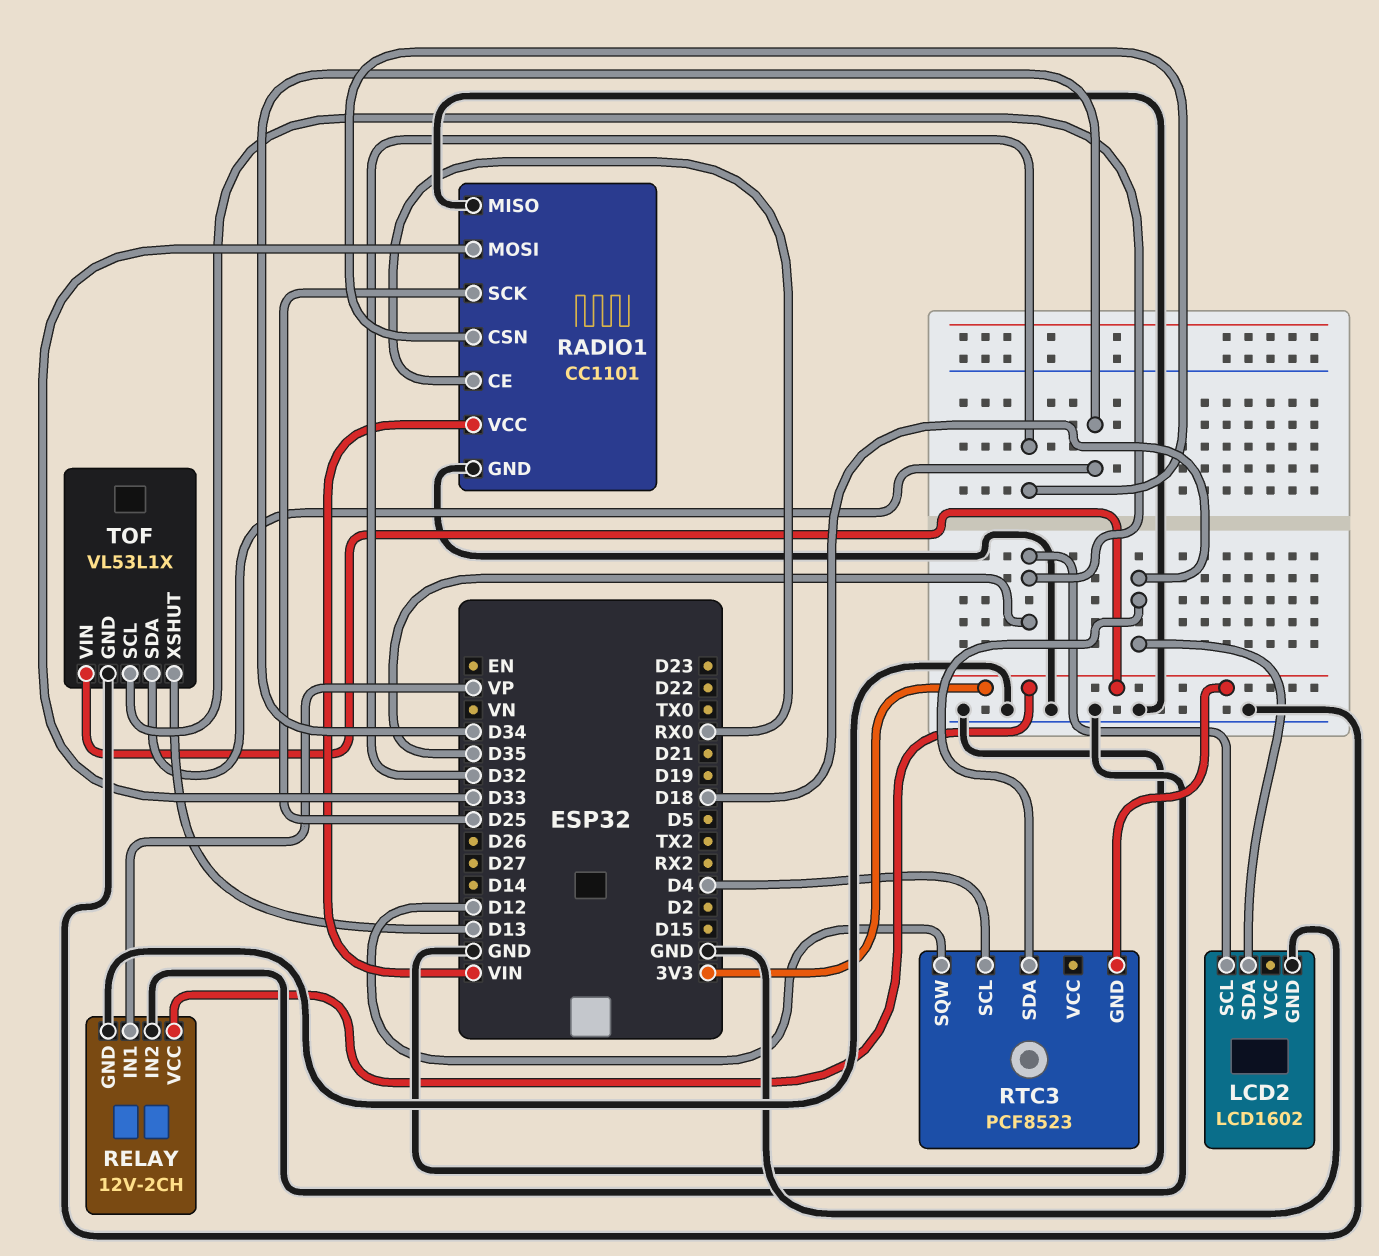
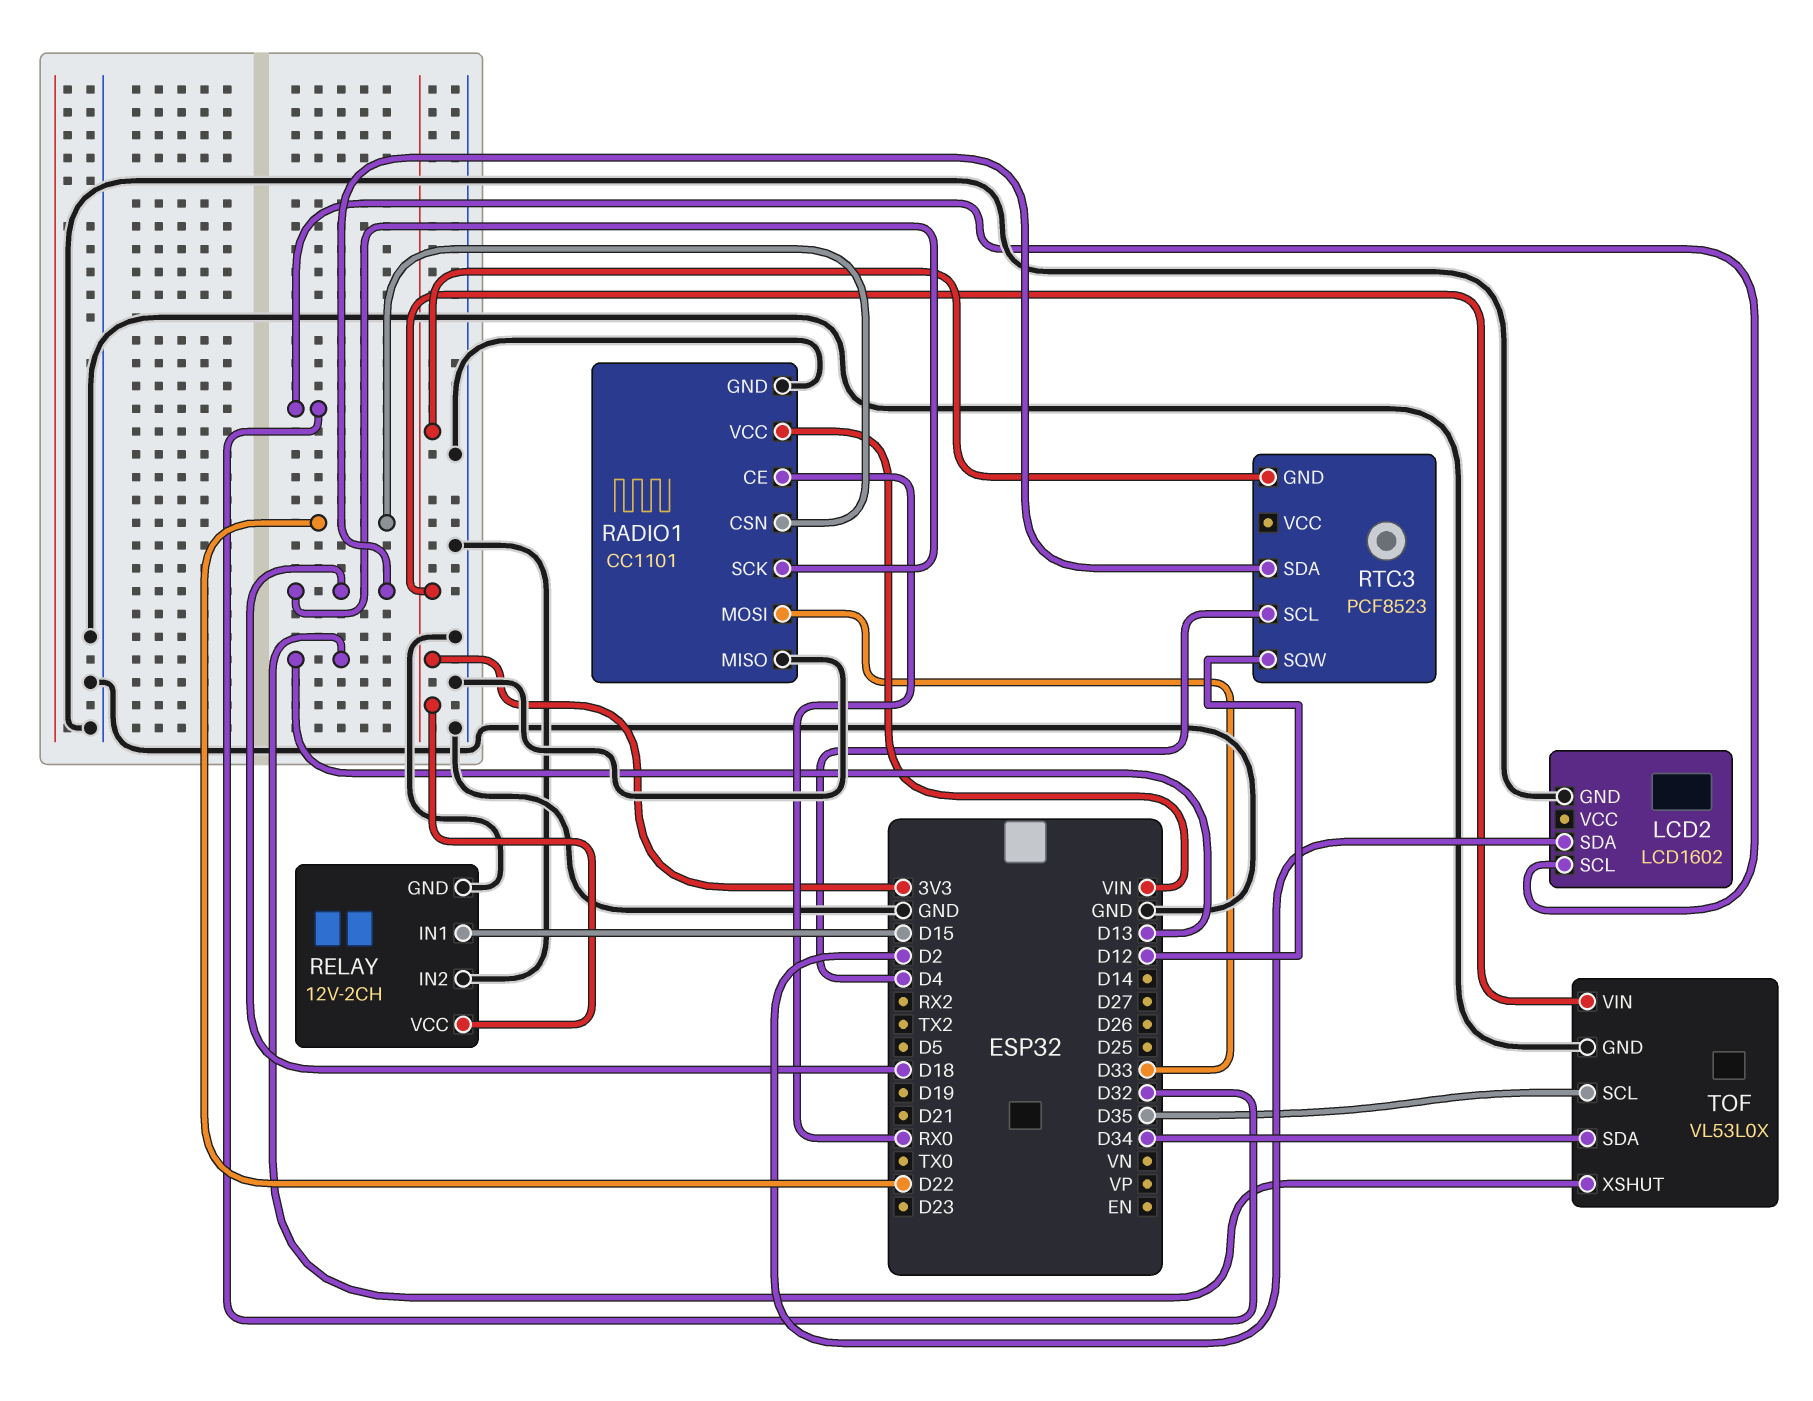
LCD2 pin SCL: D35 -> D32
LCD2 pin SDA: D18 -> D2
RADIO1 pin CSN: D32 -> D22
RADIO1 pin SCK: D25 -> D18
RELAY pin IN1: VP -> D15
TOF: VL53L1X -> VL53L0X

